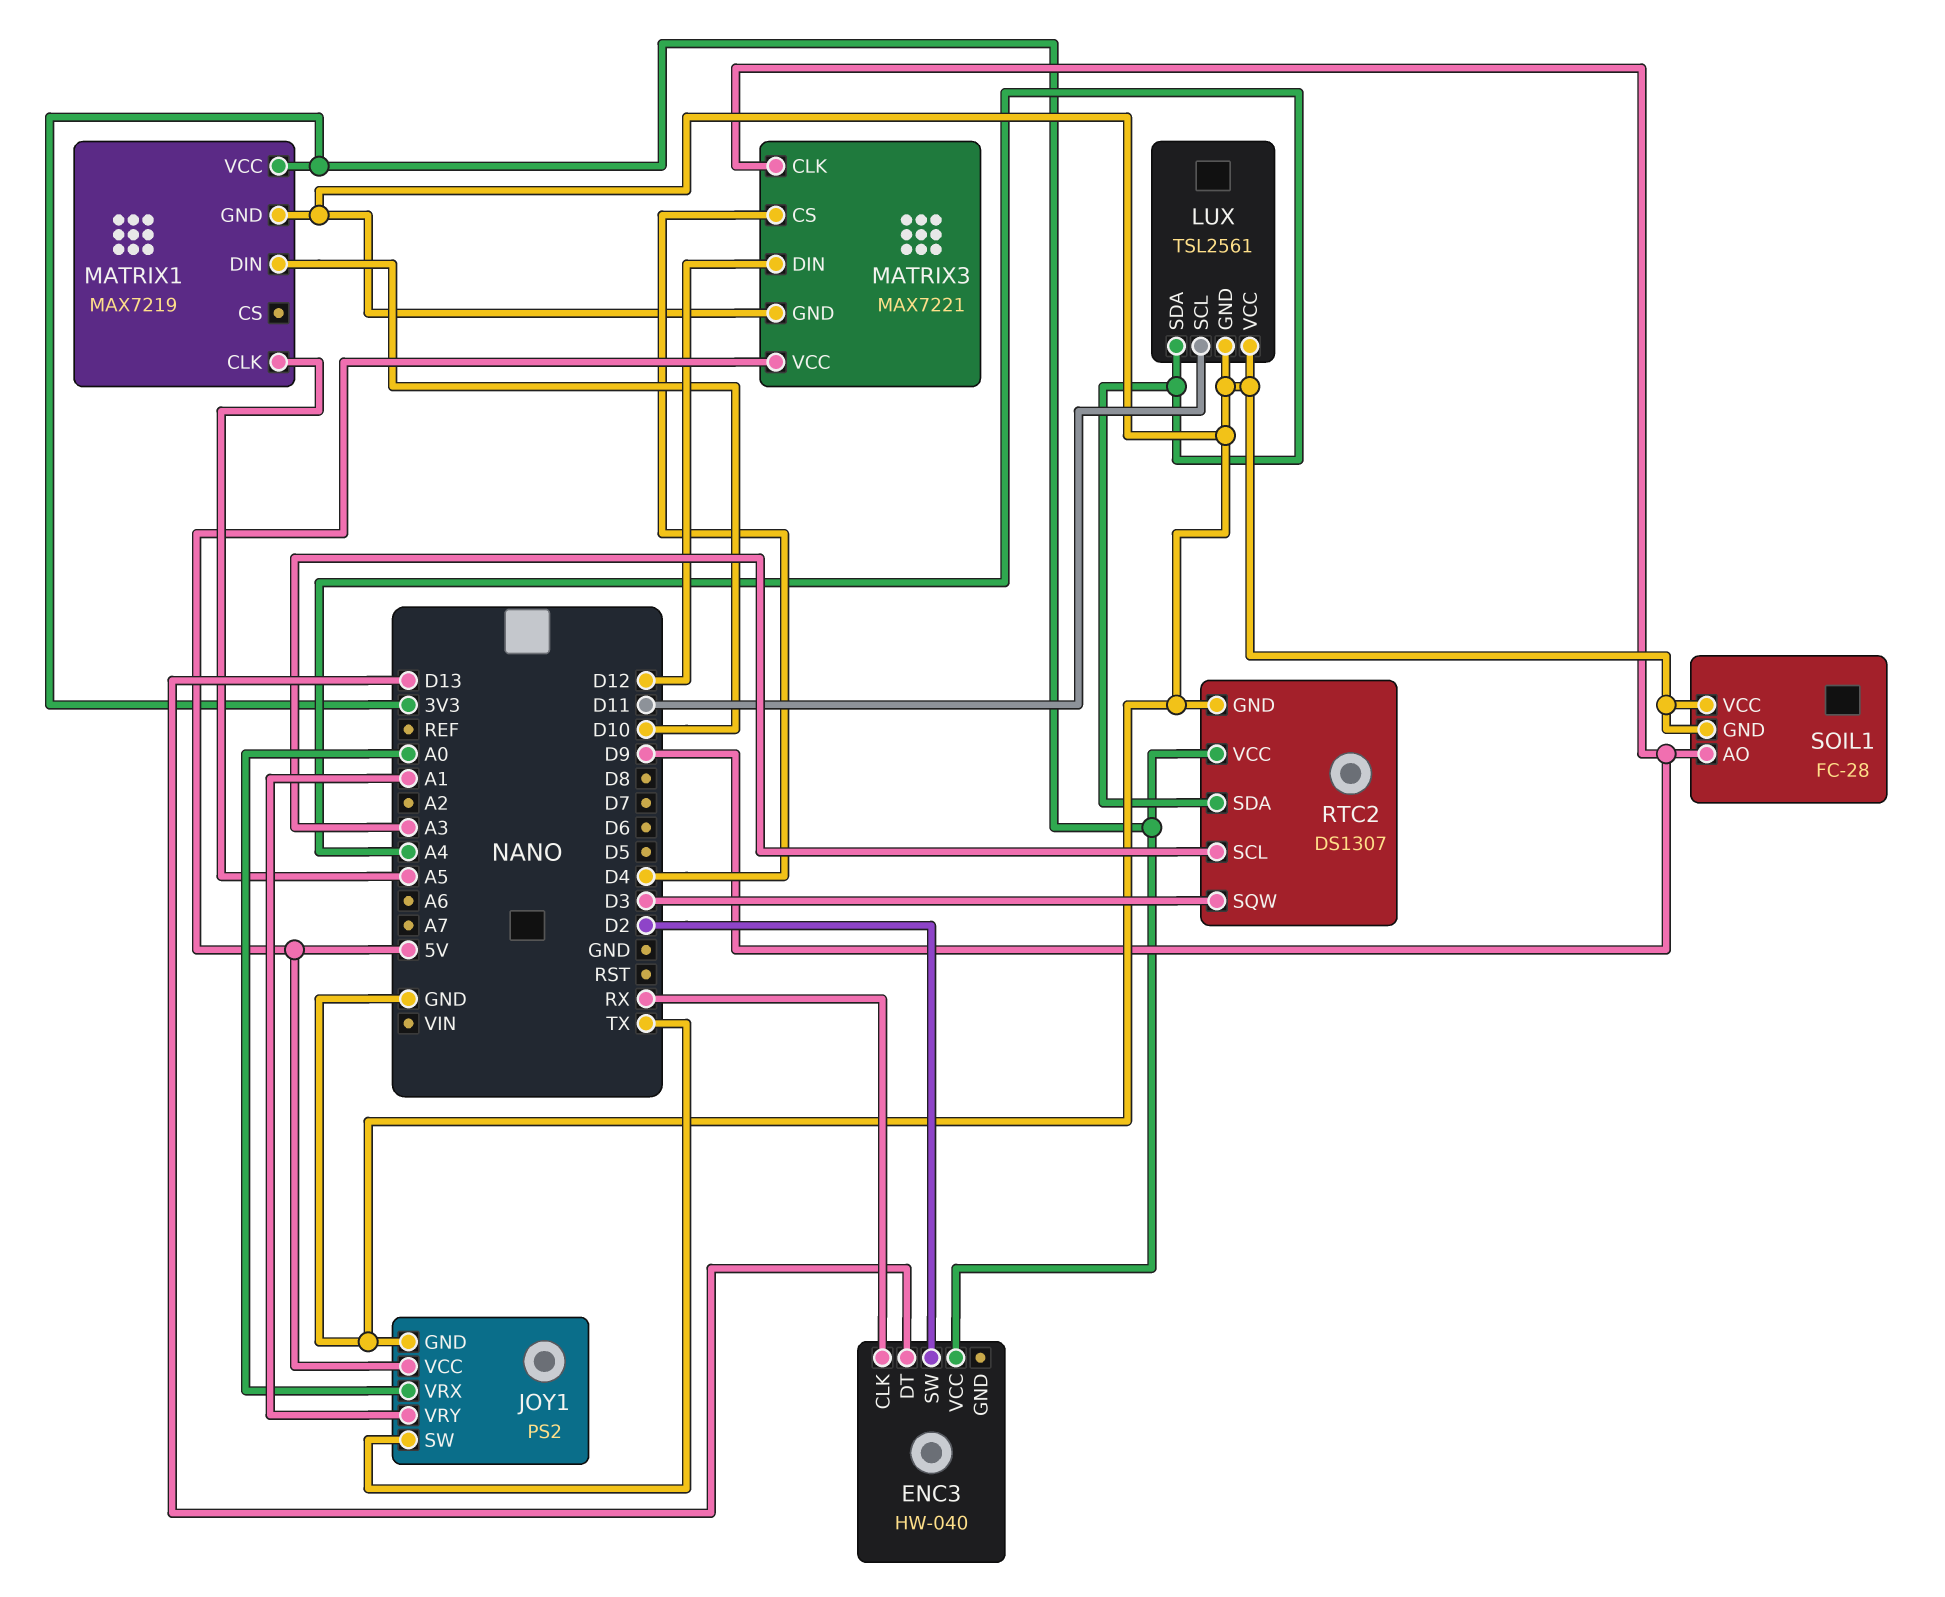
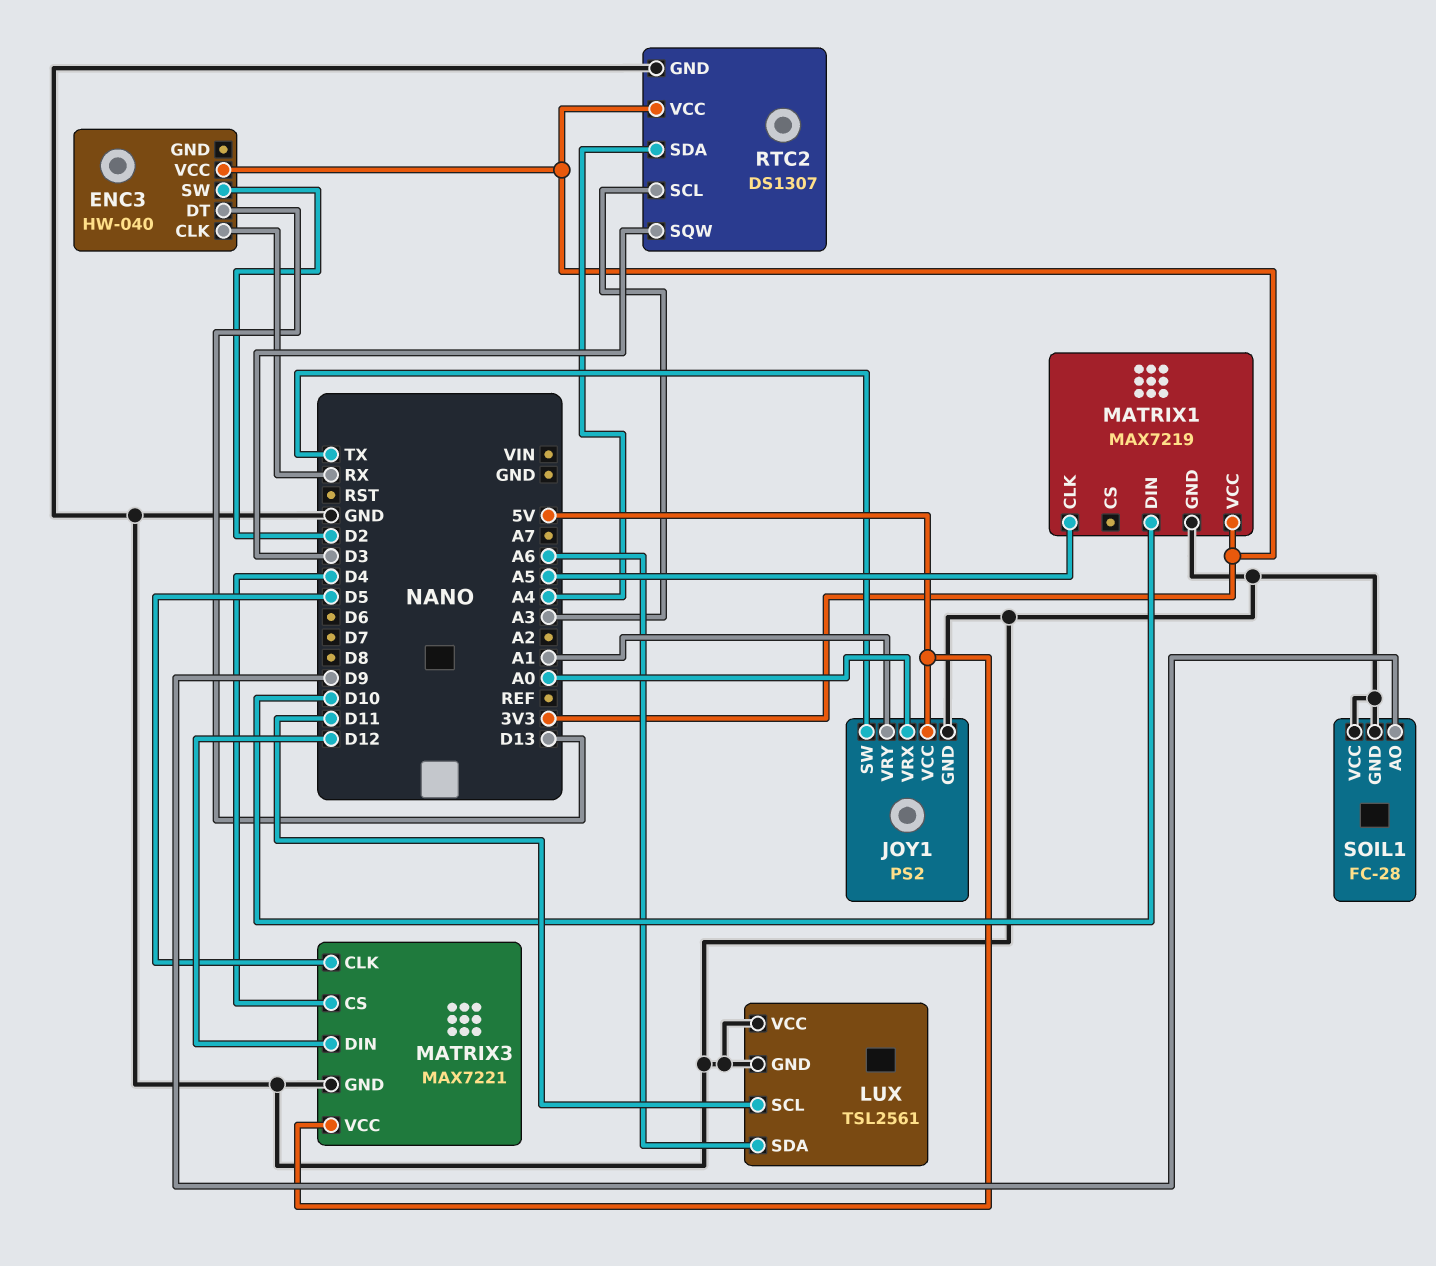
LUX pin SDA: A4 -> A6
MATRIX3 pin CLK: D9 -> D5

